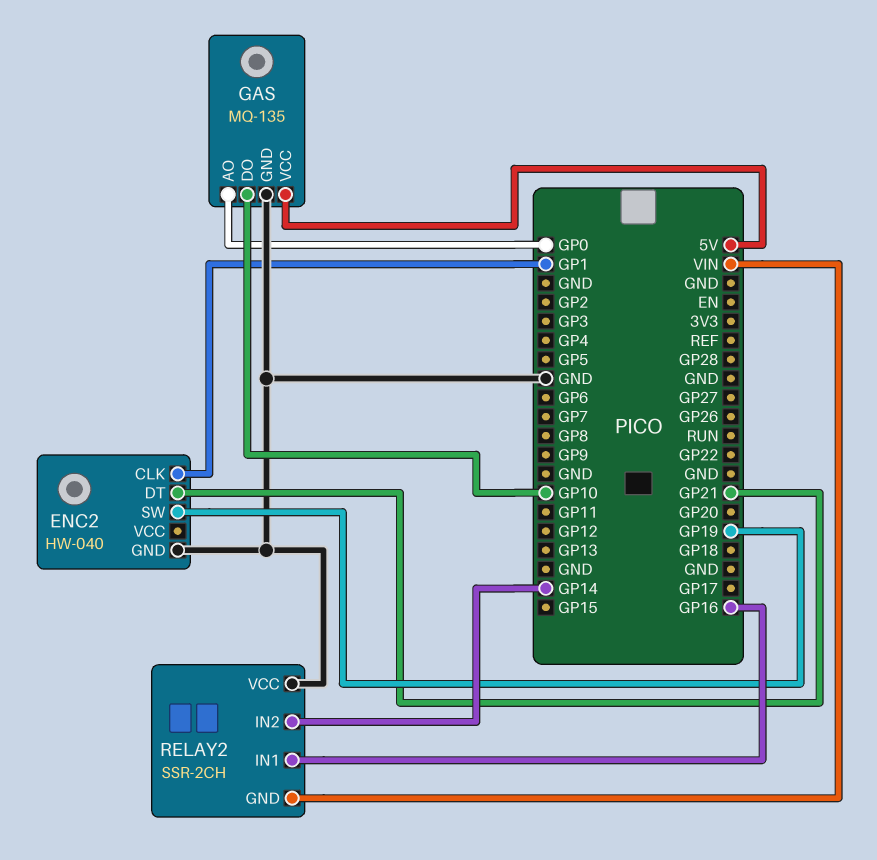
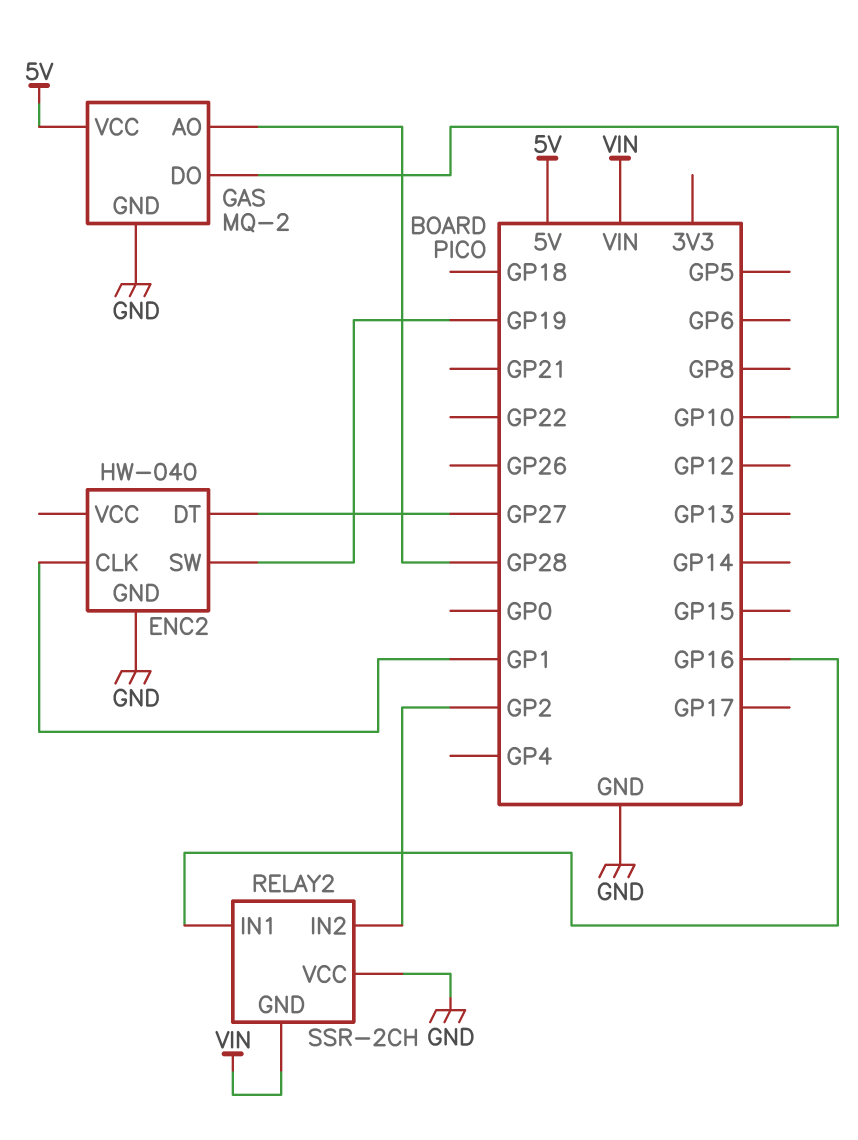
ENC2 pin DT: GP21 -> GP27
GAS: MQ-135 -> MQ-2
GAS pin AO: GP0 -> GP28
RELAY2 pin IN2: GP14 -> GP2

